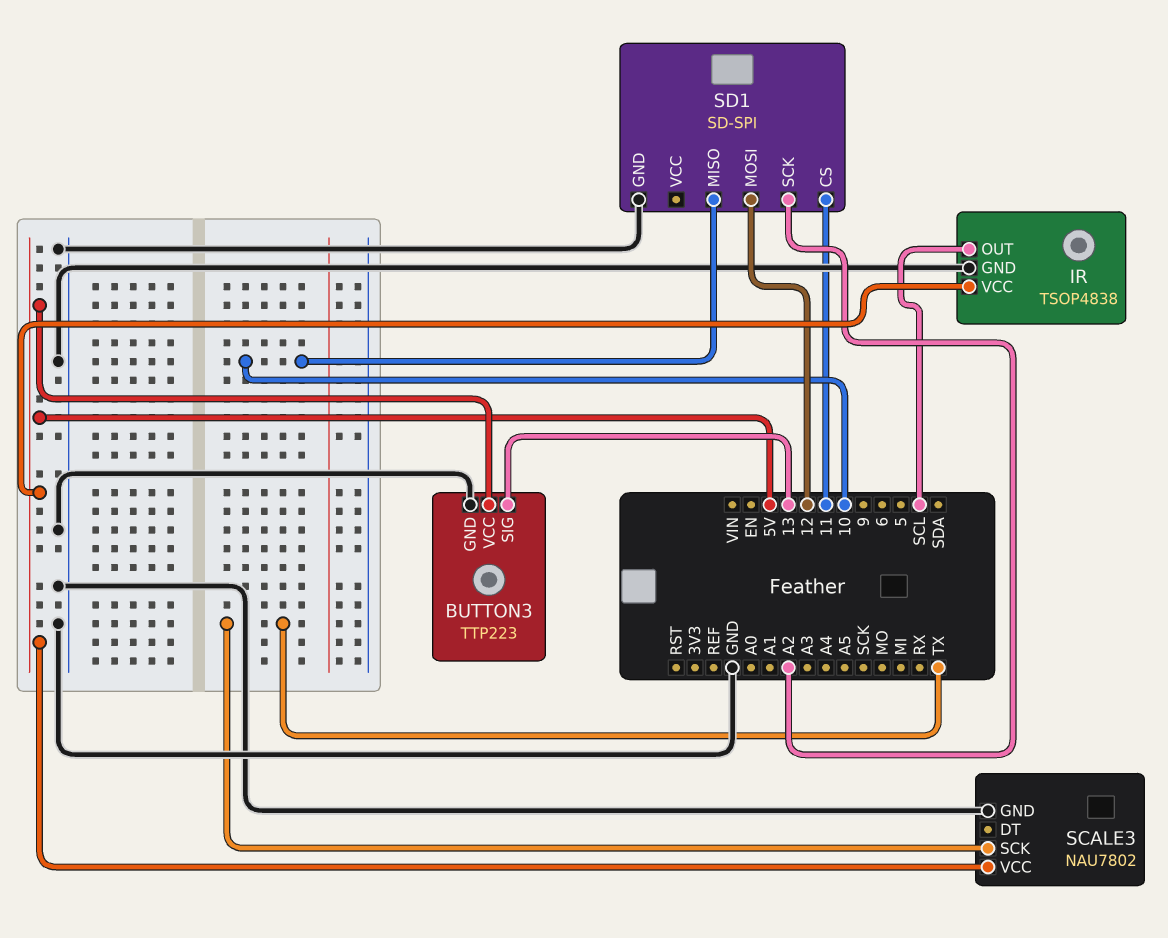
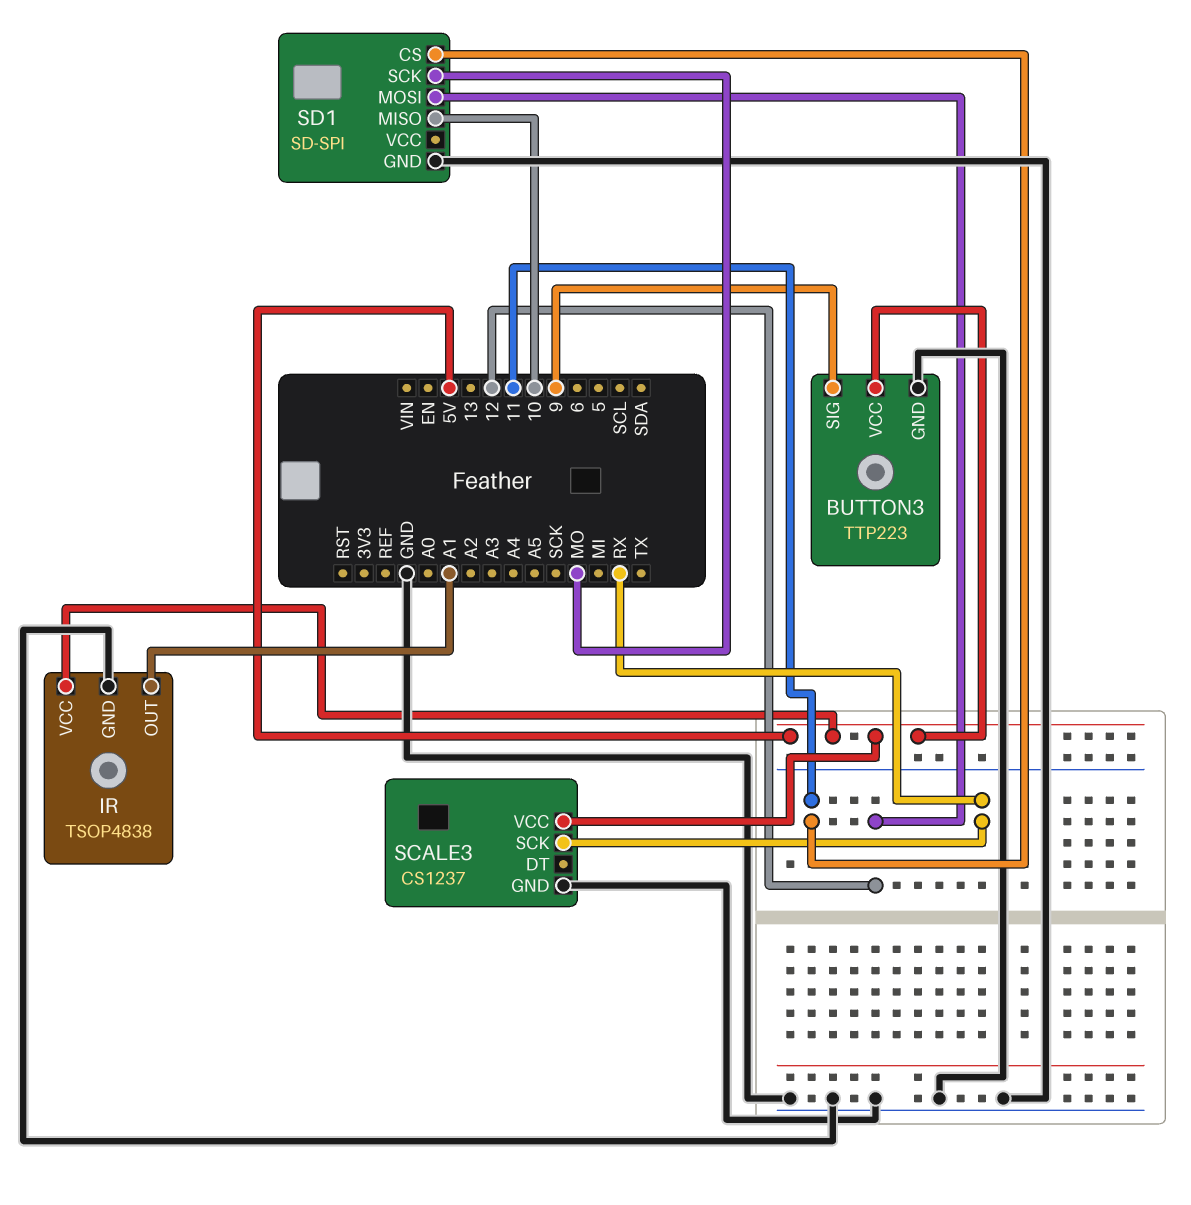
BUTTON3 pin SIG: 13 -> 9
IR pin OUT: SCL -> A1
SCALE3: NAU7802 -> CS1237
SCALE3 pin SCK: TX -> RX
SD1 pin SCK: A2 -> MO

